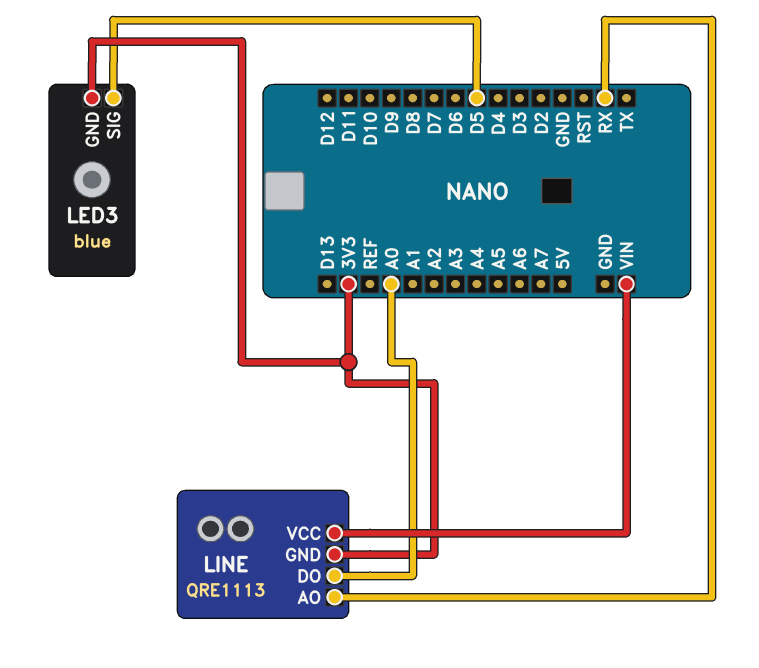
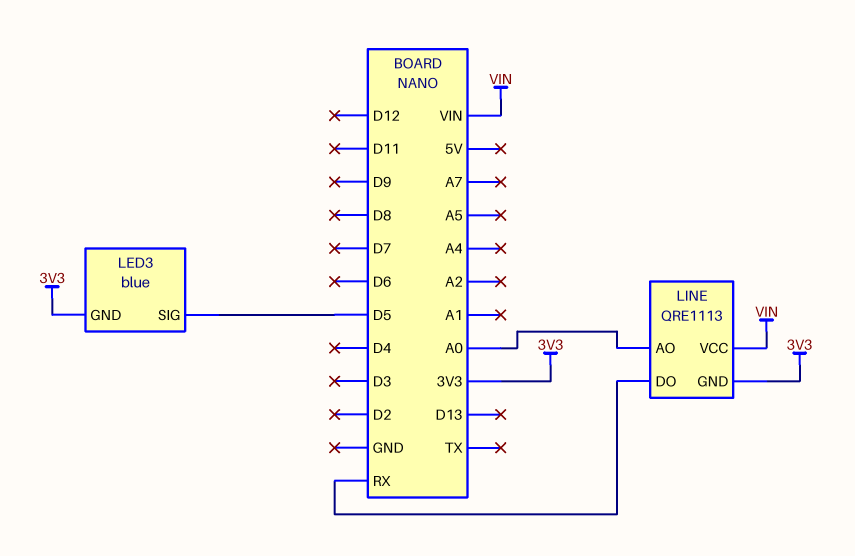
LINE pin AO: RX -> A0
LINE pin DO: A0 -> RX

